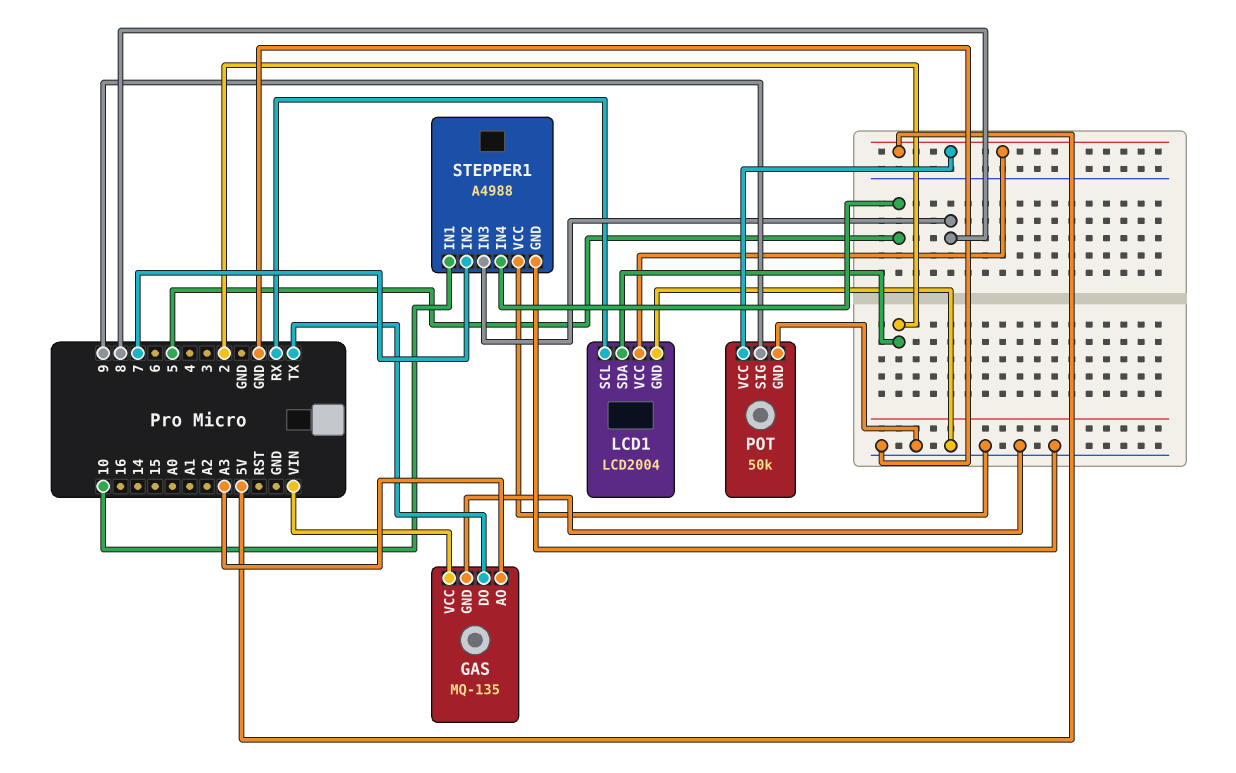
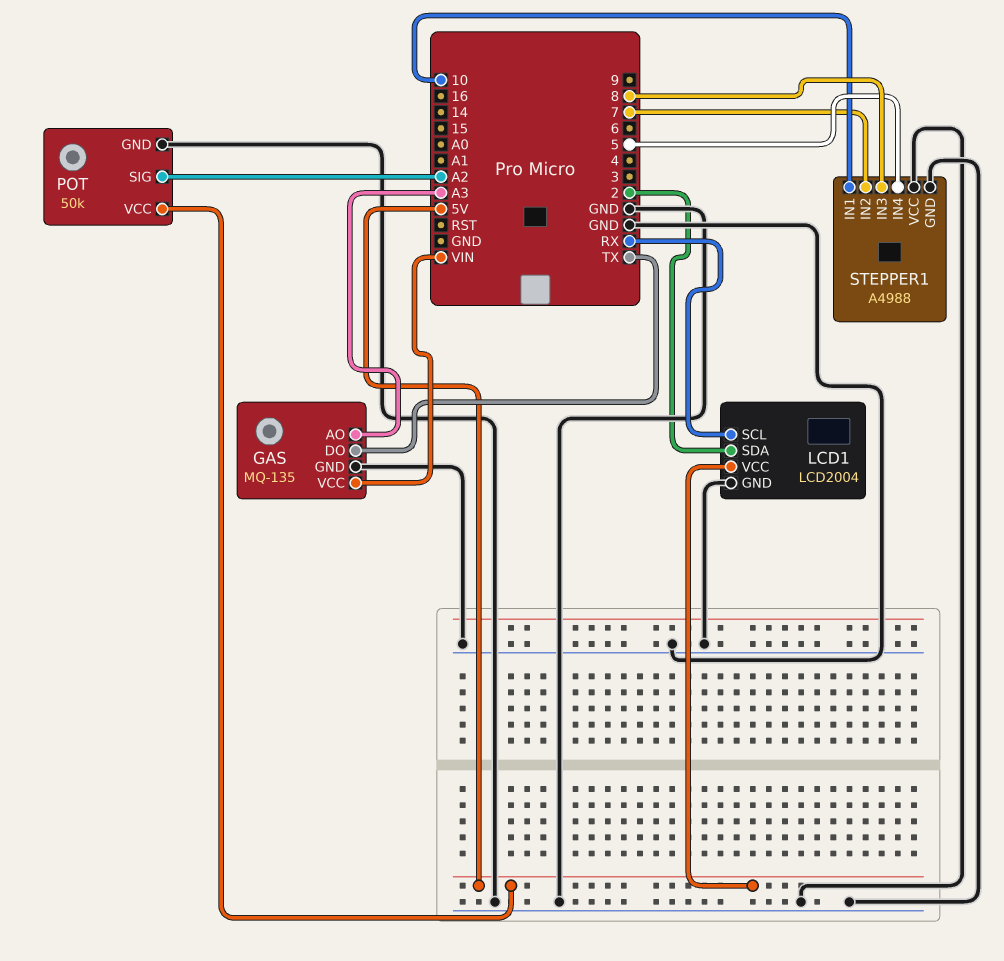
POT pin SIG: 9 -> A2

